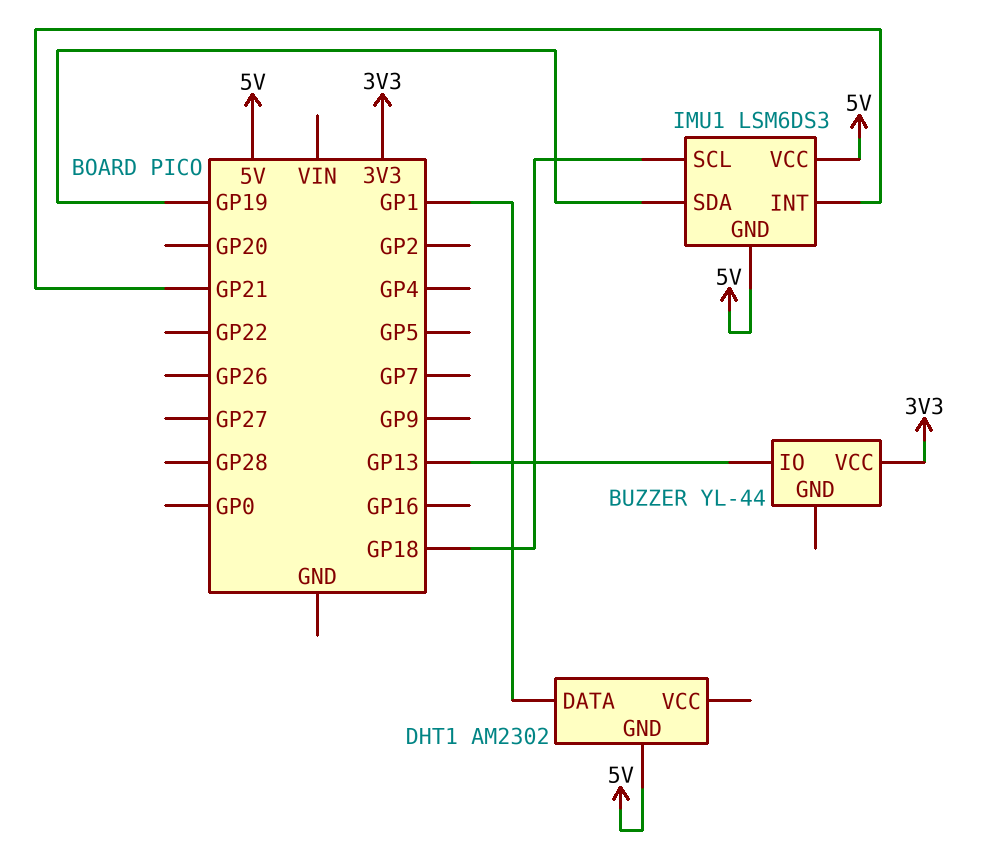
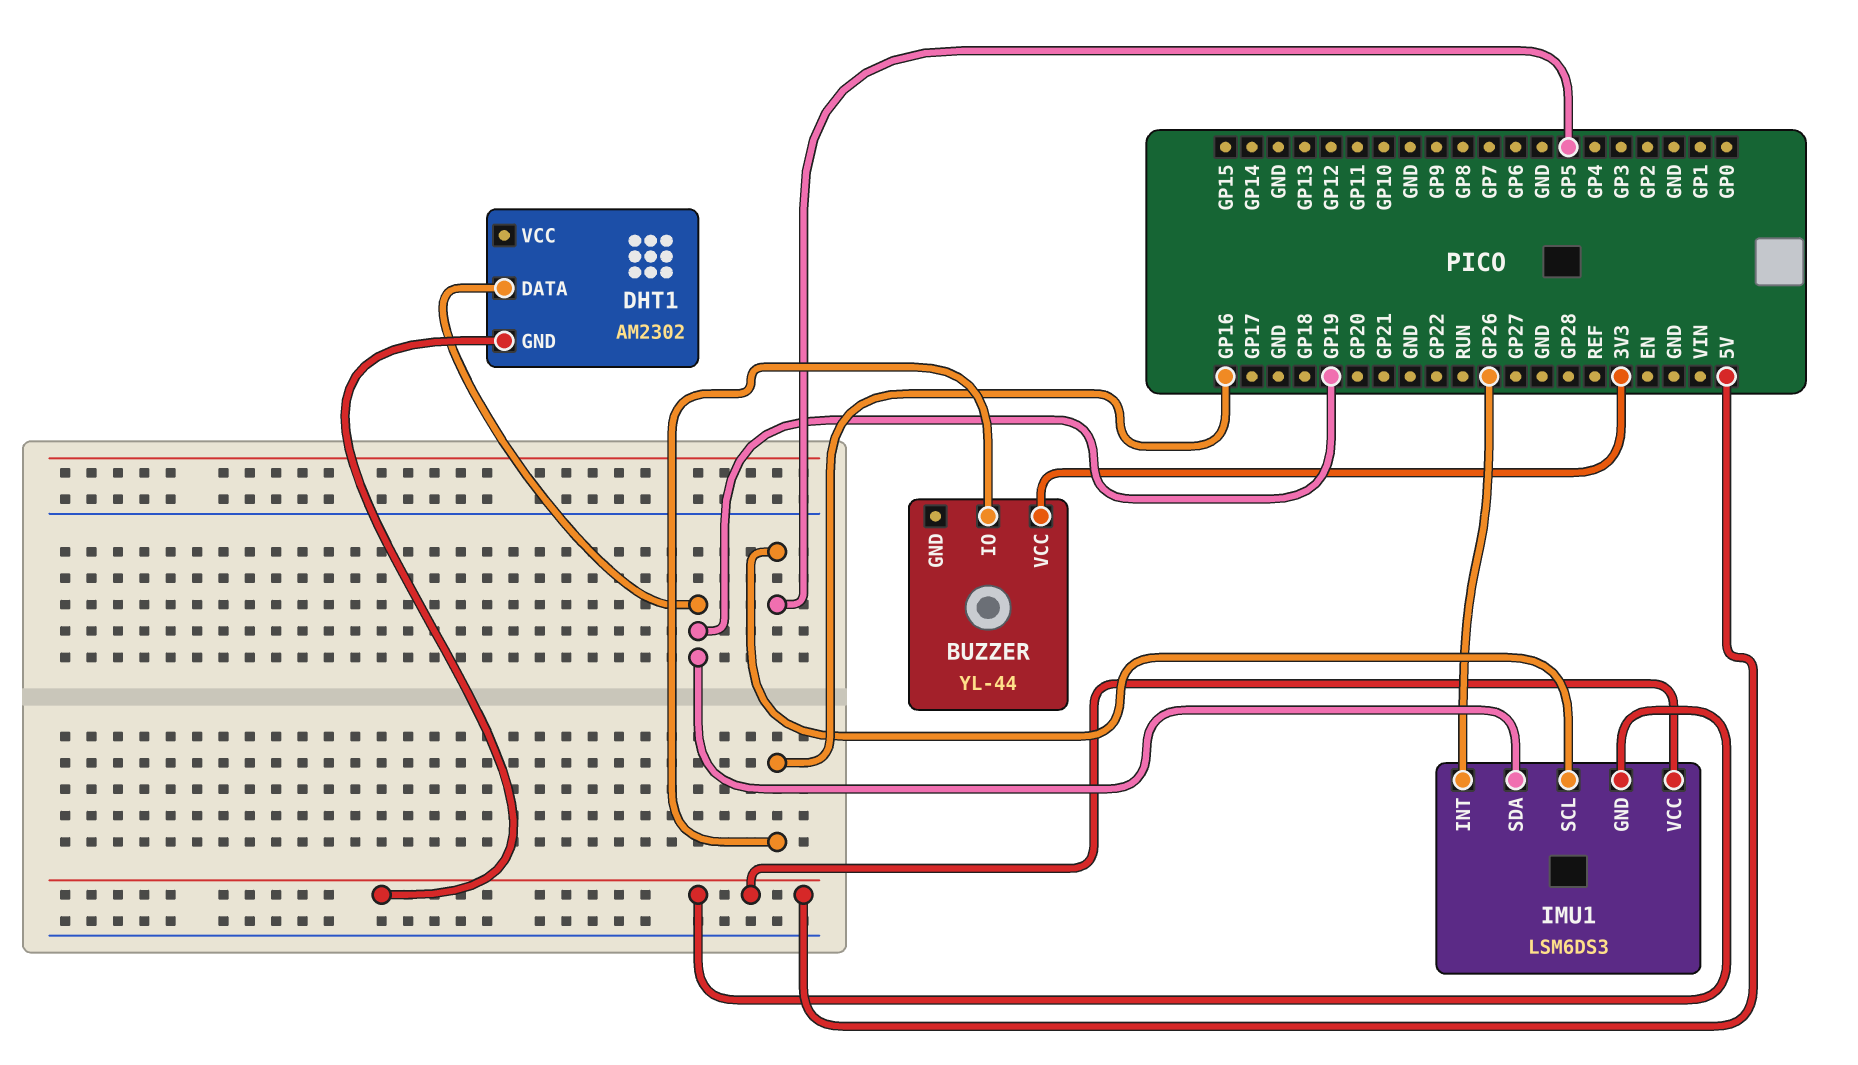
BUZZER pin IO: GP13 -> GP16
DHT1 pin DATA: GP1 -> GP19
IMU1 pin INT: GP21 -> GP26
IMU1 pin SCL: GP18 -> GP5

